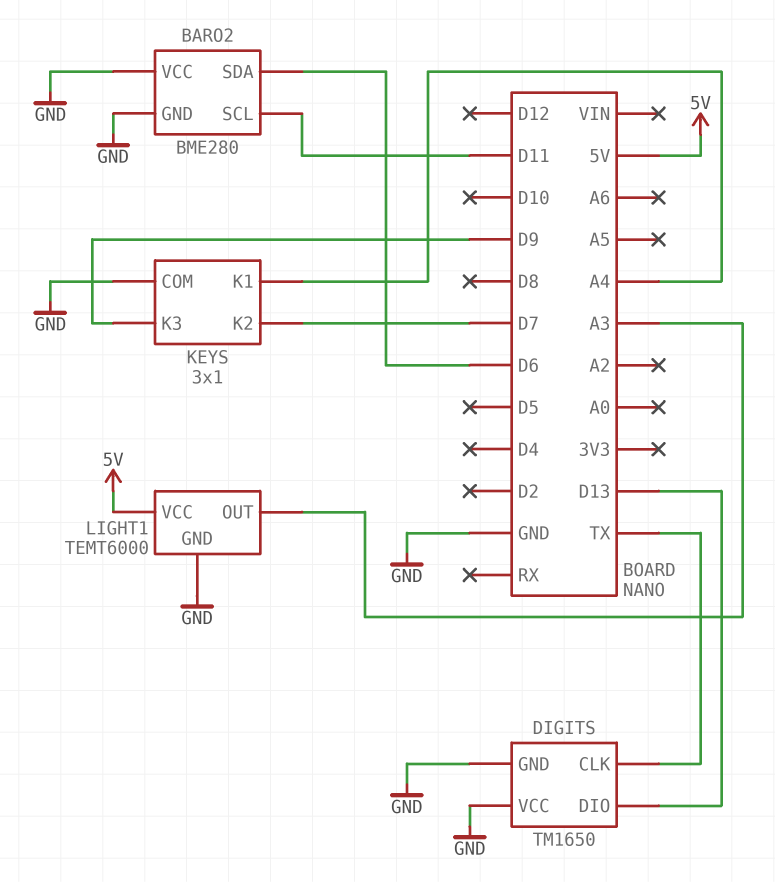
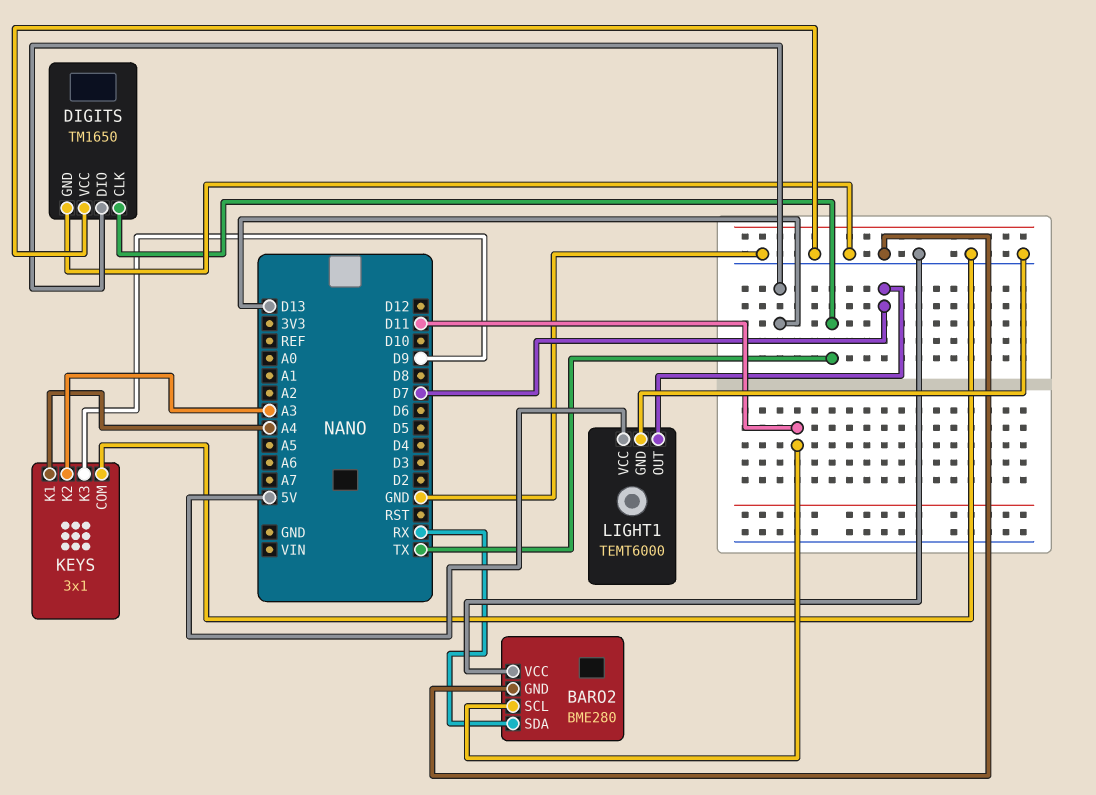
BARO2 pin SDA: D6 -> RX
KEYS pin K2: D7 -> A3
LIGHT1 pin OUT: A3 -> D7

